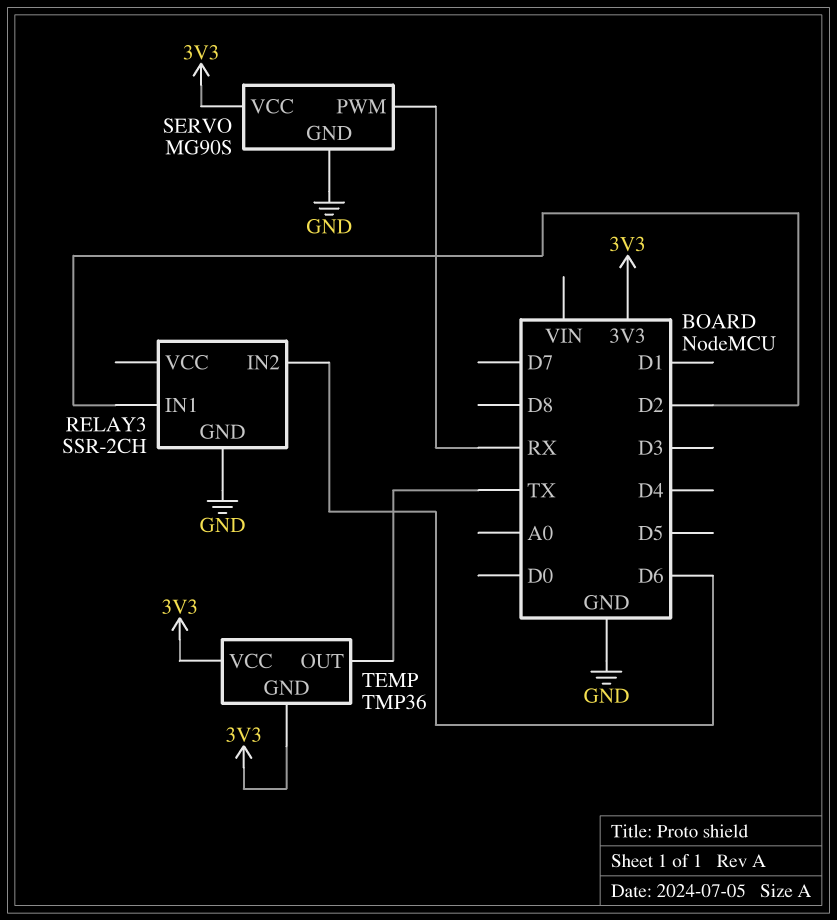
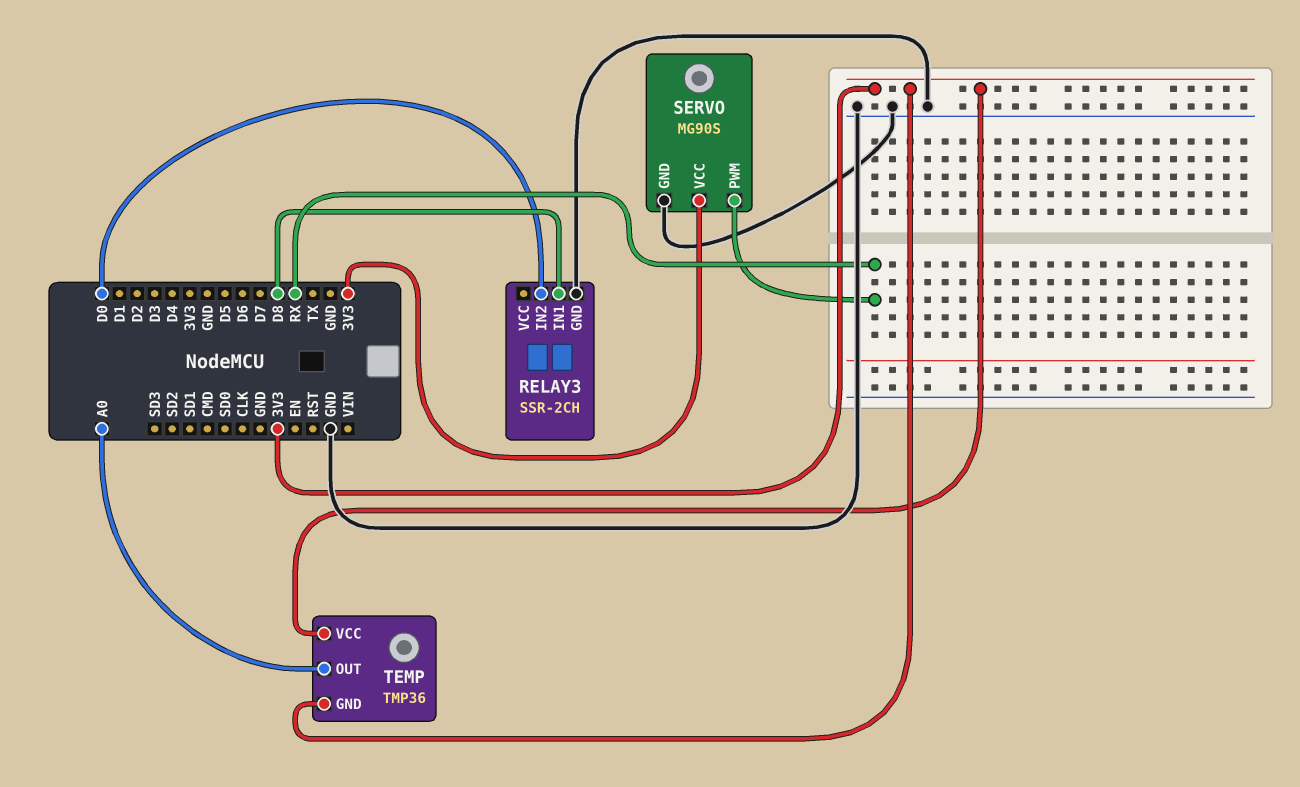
RELAY3 pin IN1: D2 -> D8
RELAY3 pin IN2: D6 -> D0
TEMP pin OUT: TX -> A0

